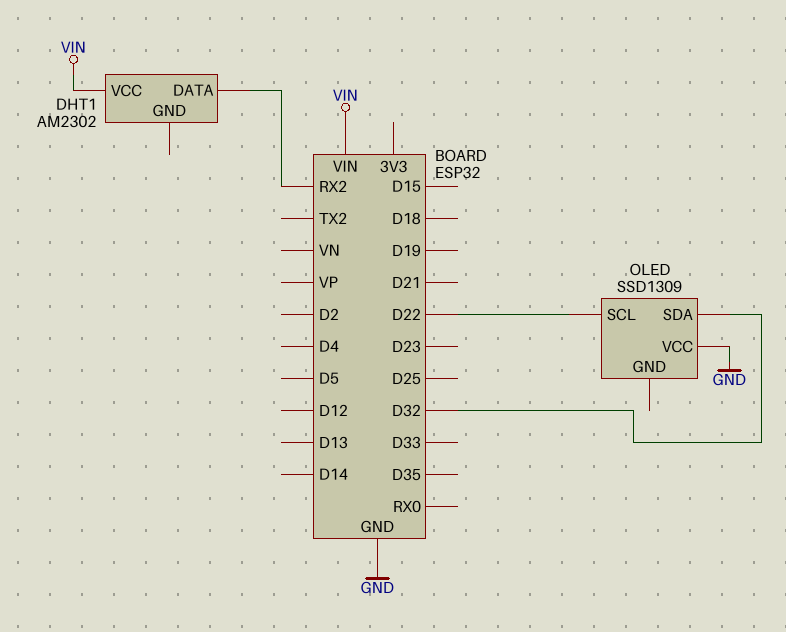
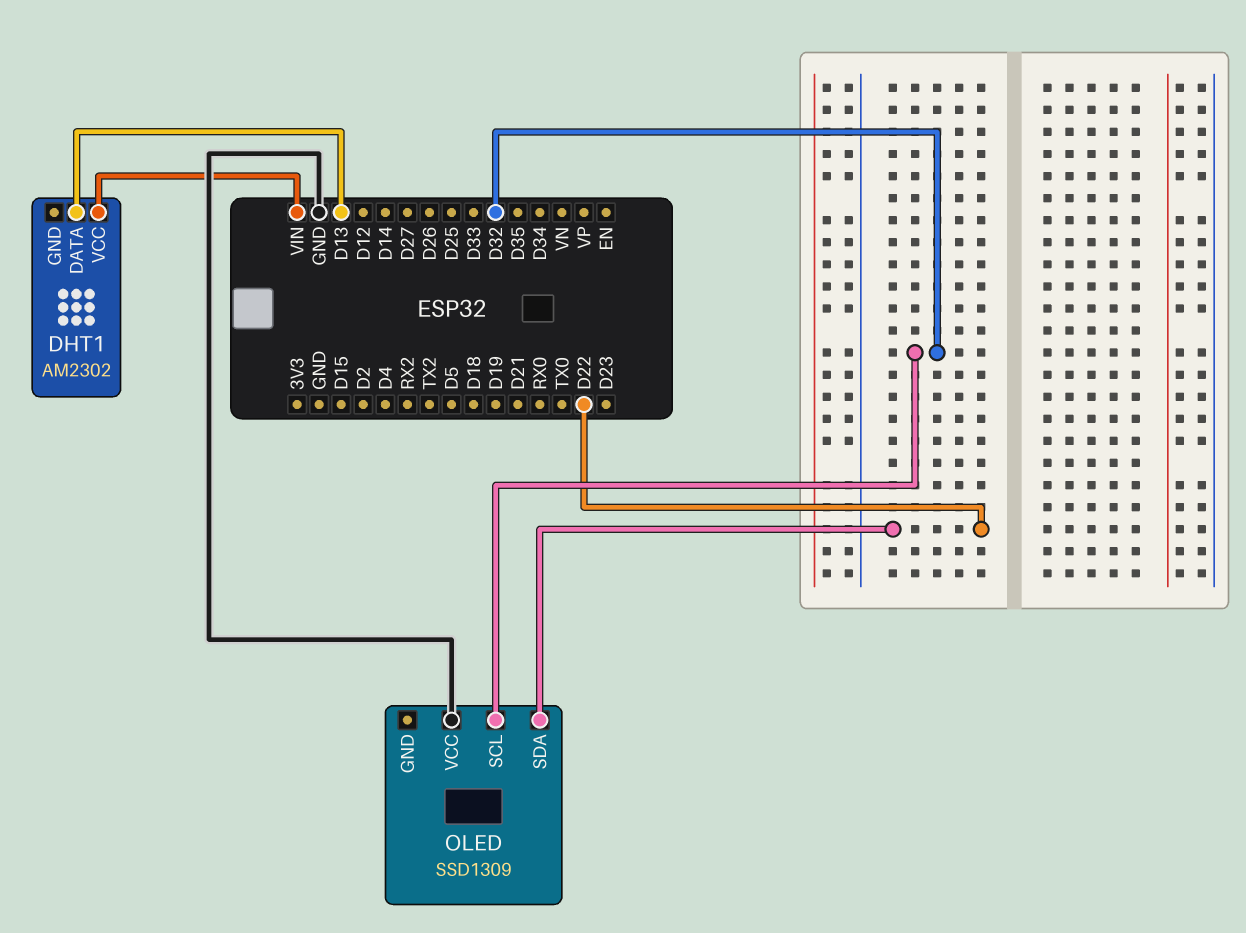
DHT1 pin DATA: RX2 -> D13
OLED pin SCL: D22 -> D32
OLED pin SDA: D32 -> D22

